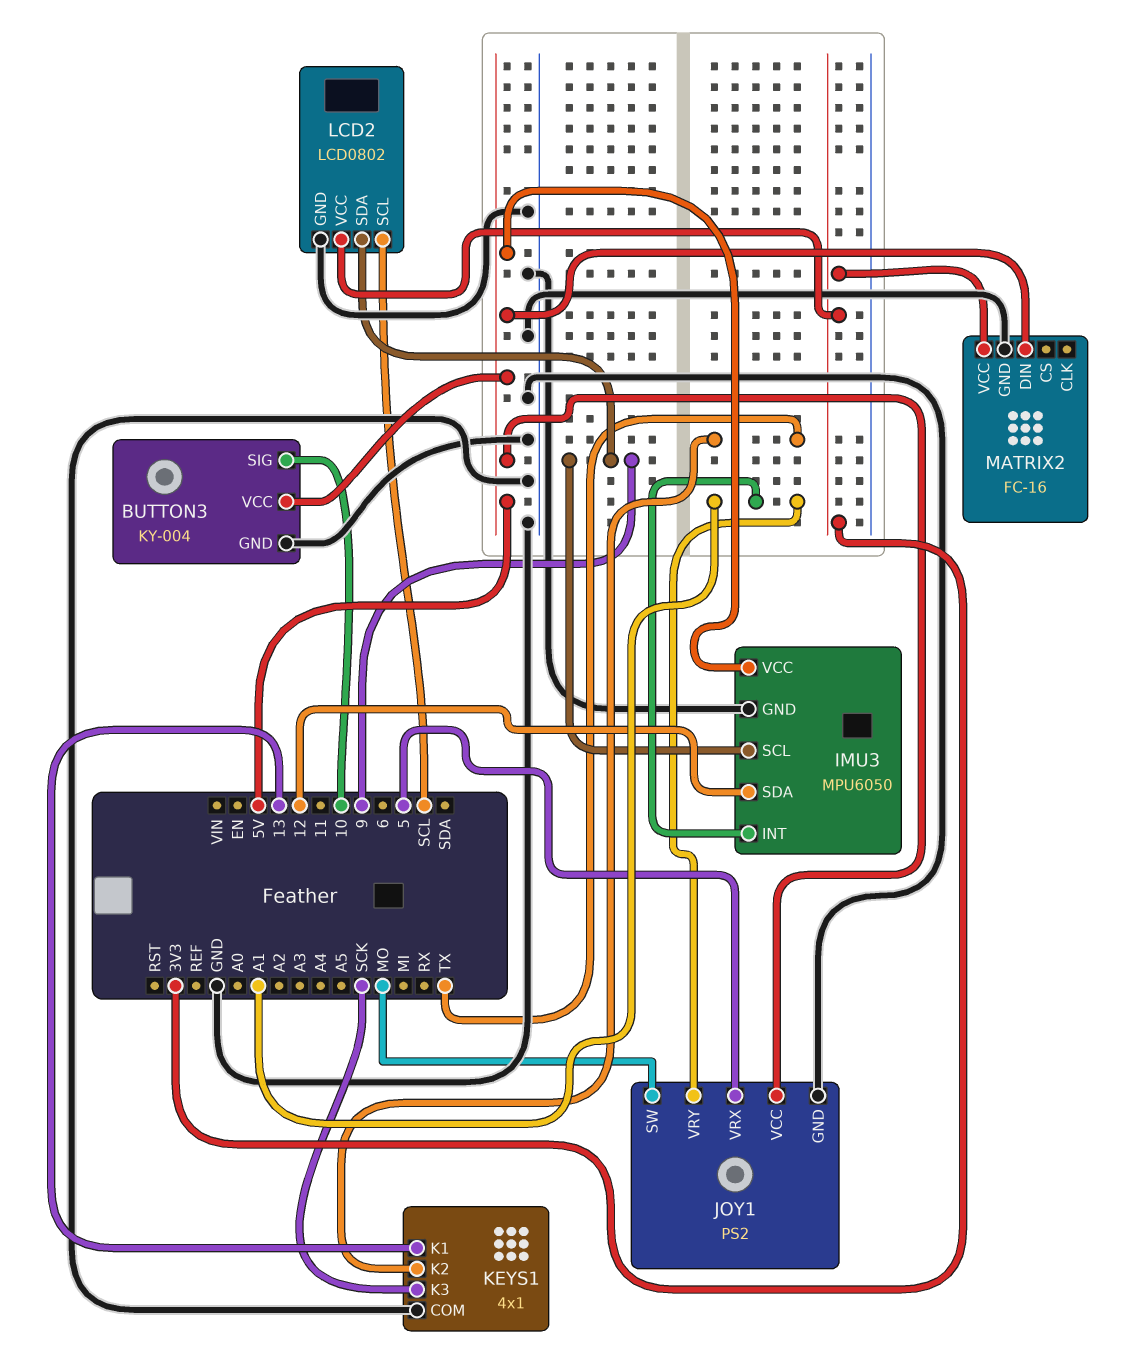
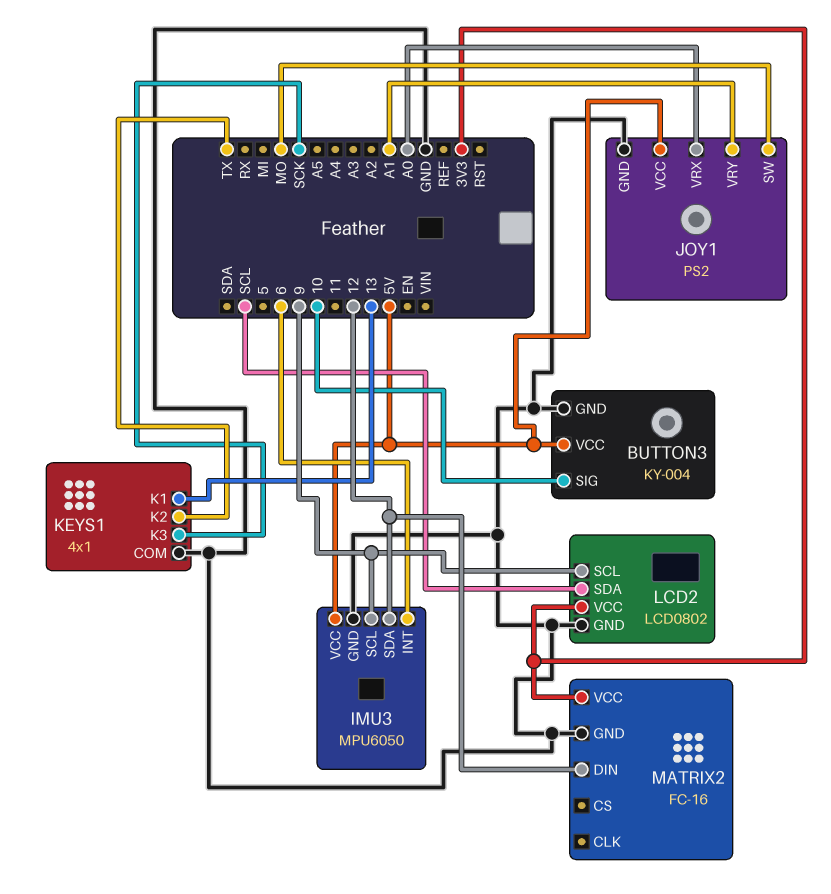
IMU3 pin INT: A1 -> 6
JOY1 pin VRX: 5 -> A0
LCD2 pin SCL: SCL -> 9
LCD2 pin SDA: 9 -> SCL
MATRIX2 pin DIN: 5V -> 12

